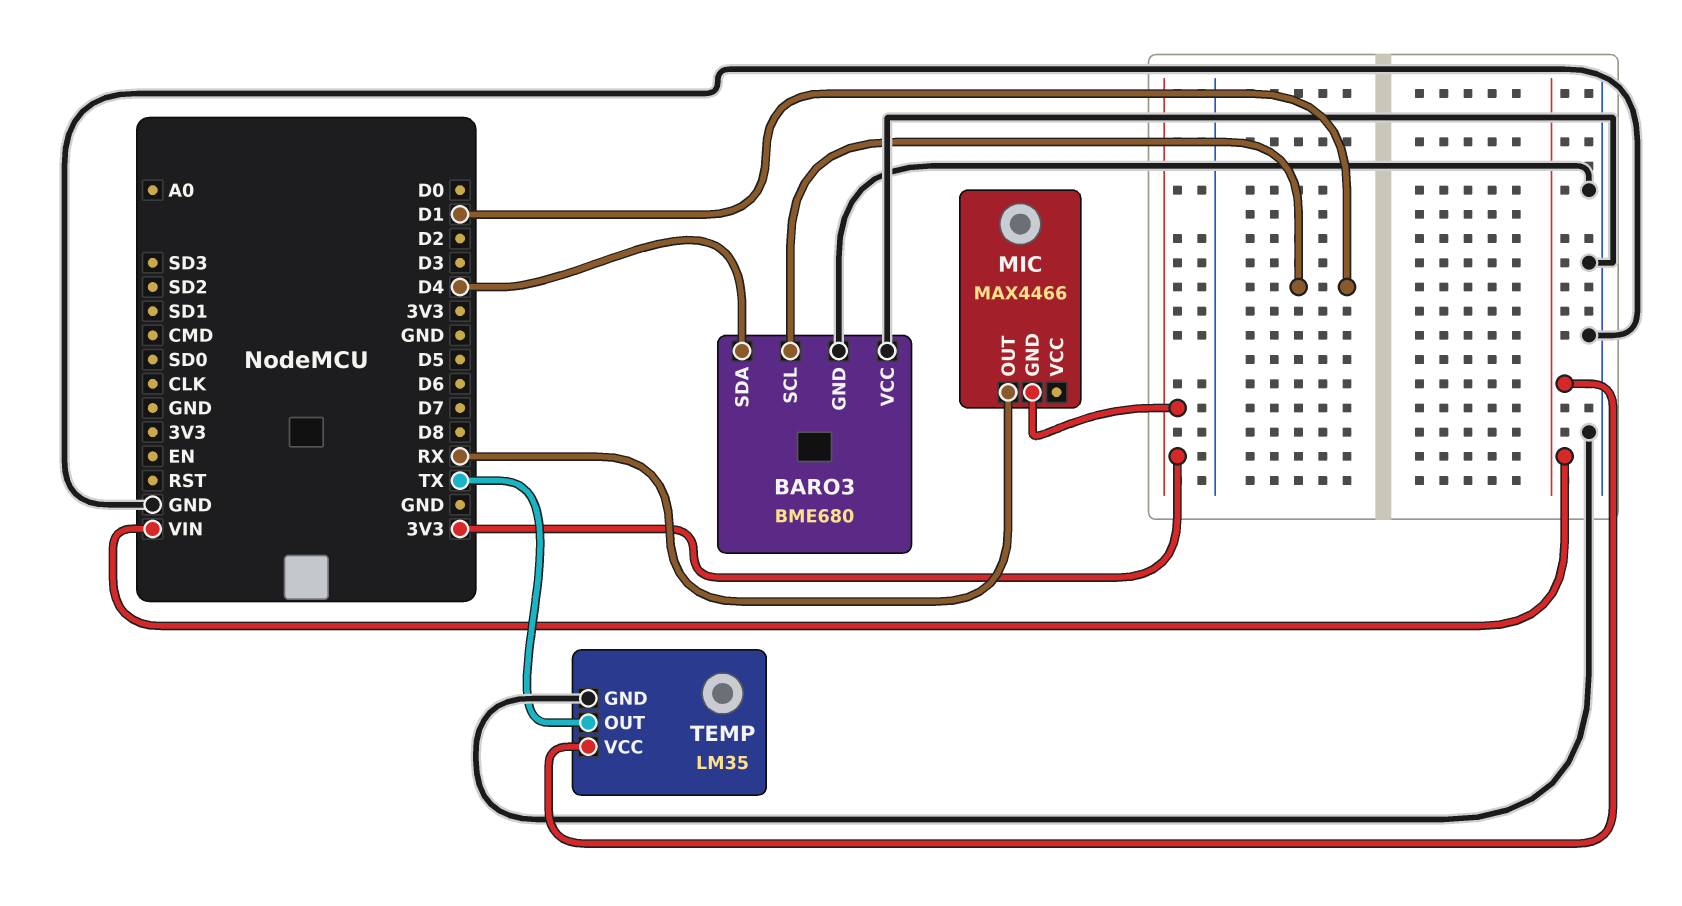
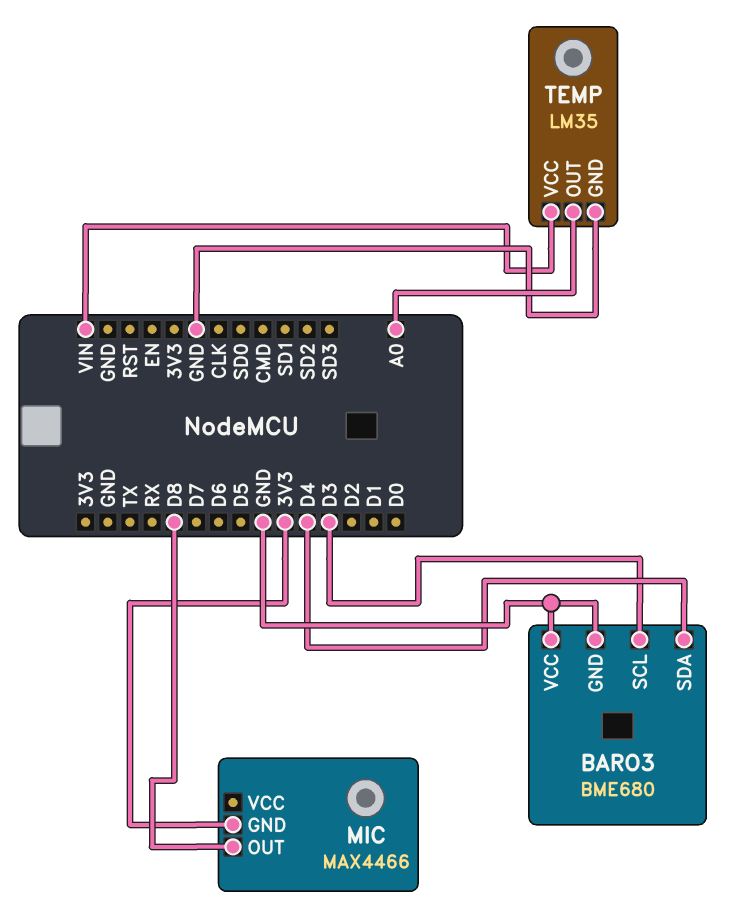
BARO3 pin SCL: D1 -> D3
MIC pin OUT: RX -> D8
TEMP pin OUT: TX -> A0

